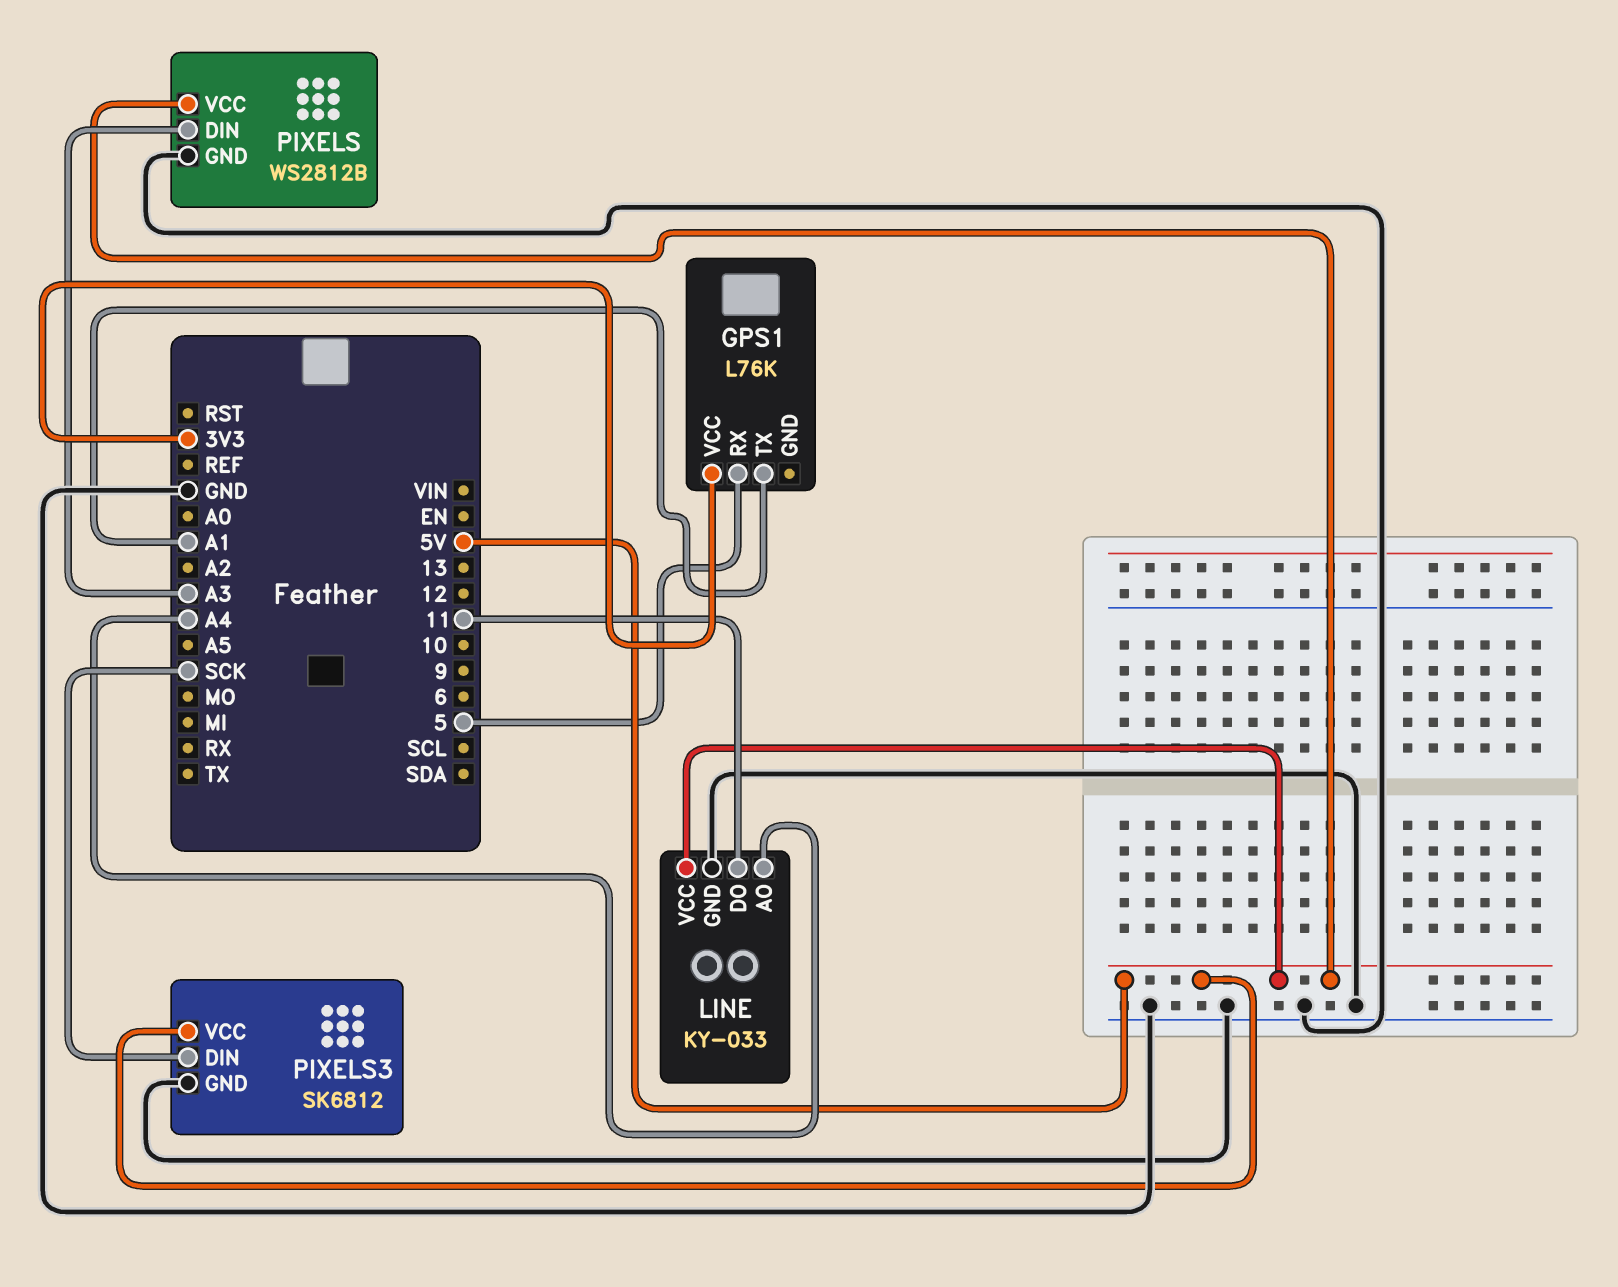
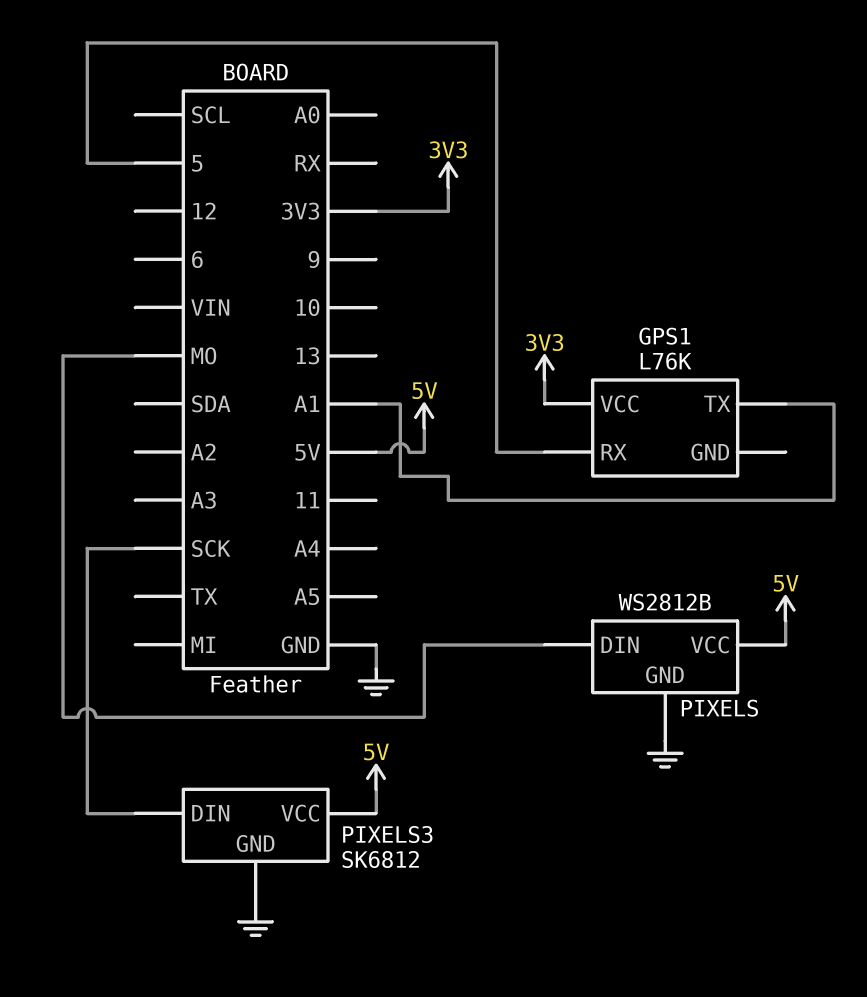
LINE: KY-033 -> none
LINE pin AO: A4 -> none
LINE pin DO: 11 -> none
LINE pin GND: GND -> none
LINE pin VCC: 5V -> none
PIXELS pin DIN: A3 -> MO

